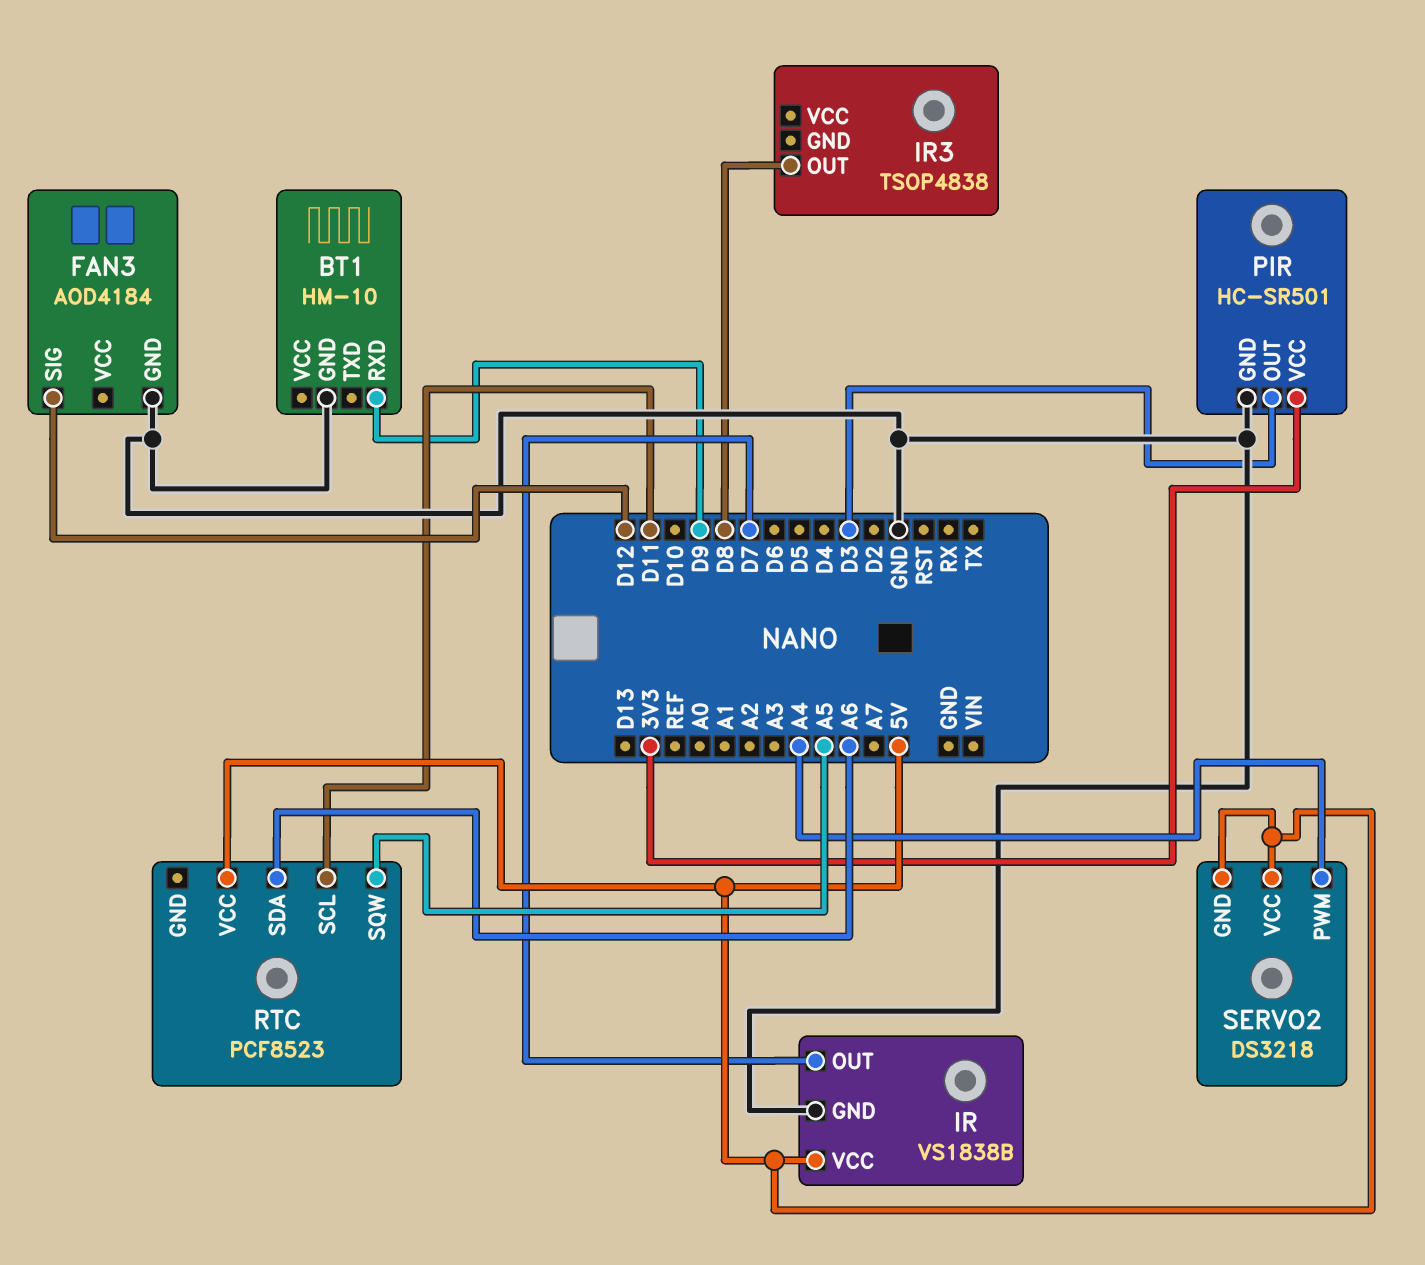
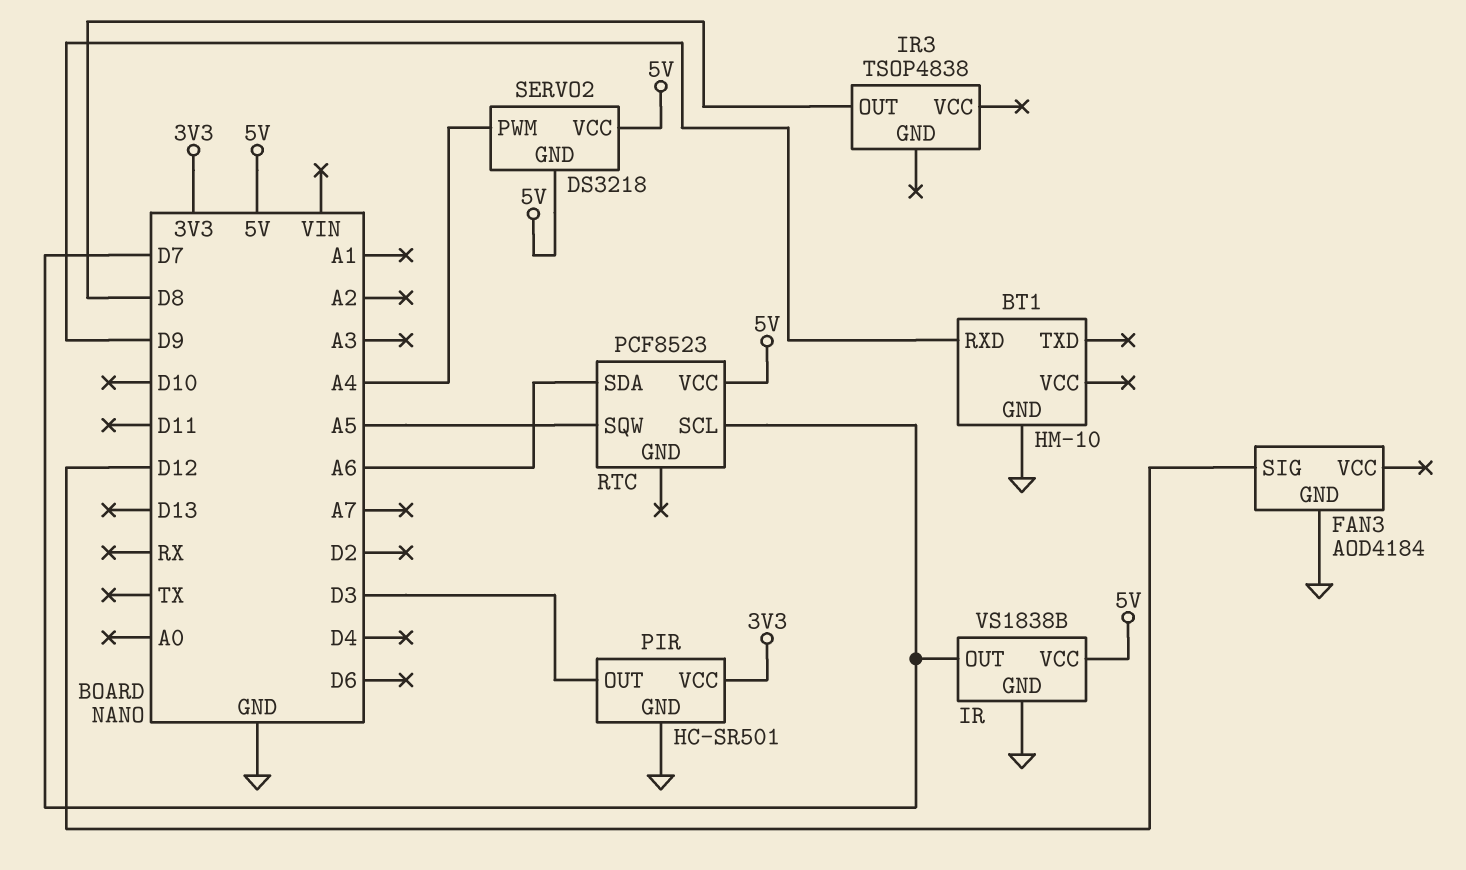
RTC pin SCL: D11 -> D7

